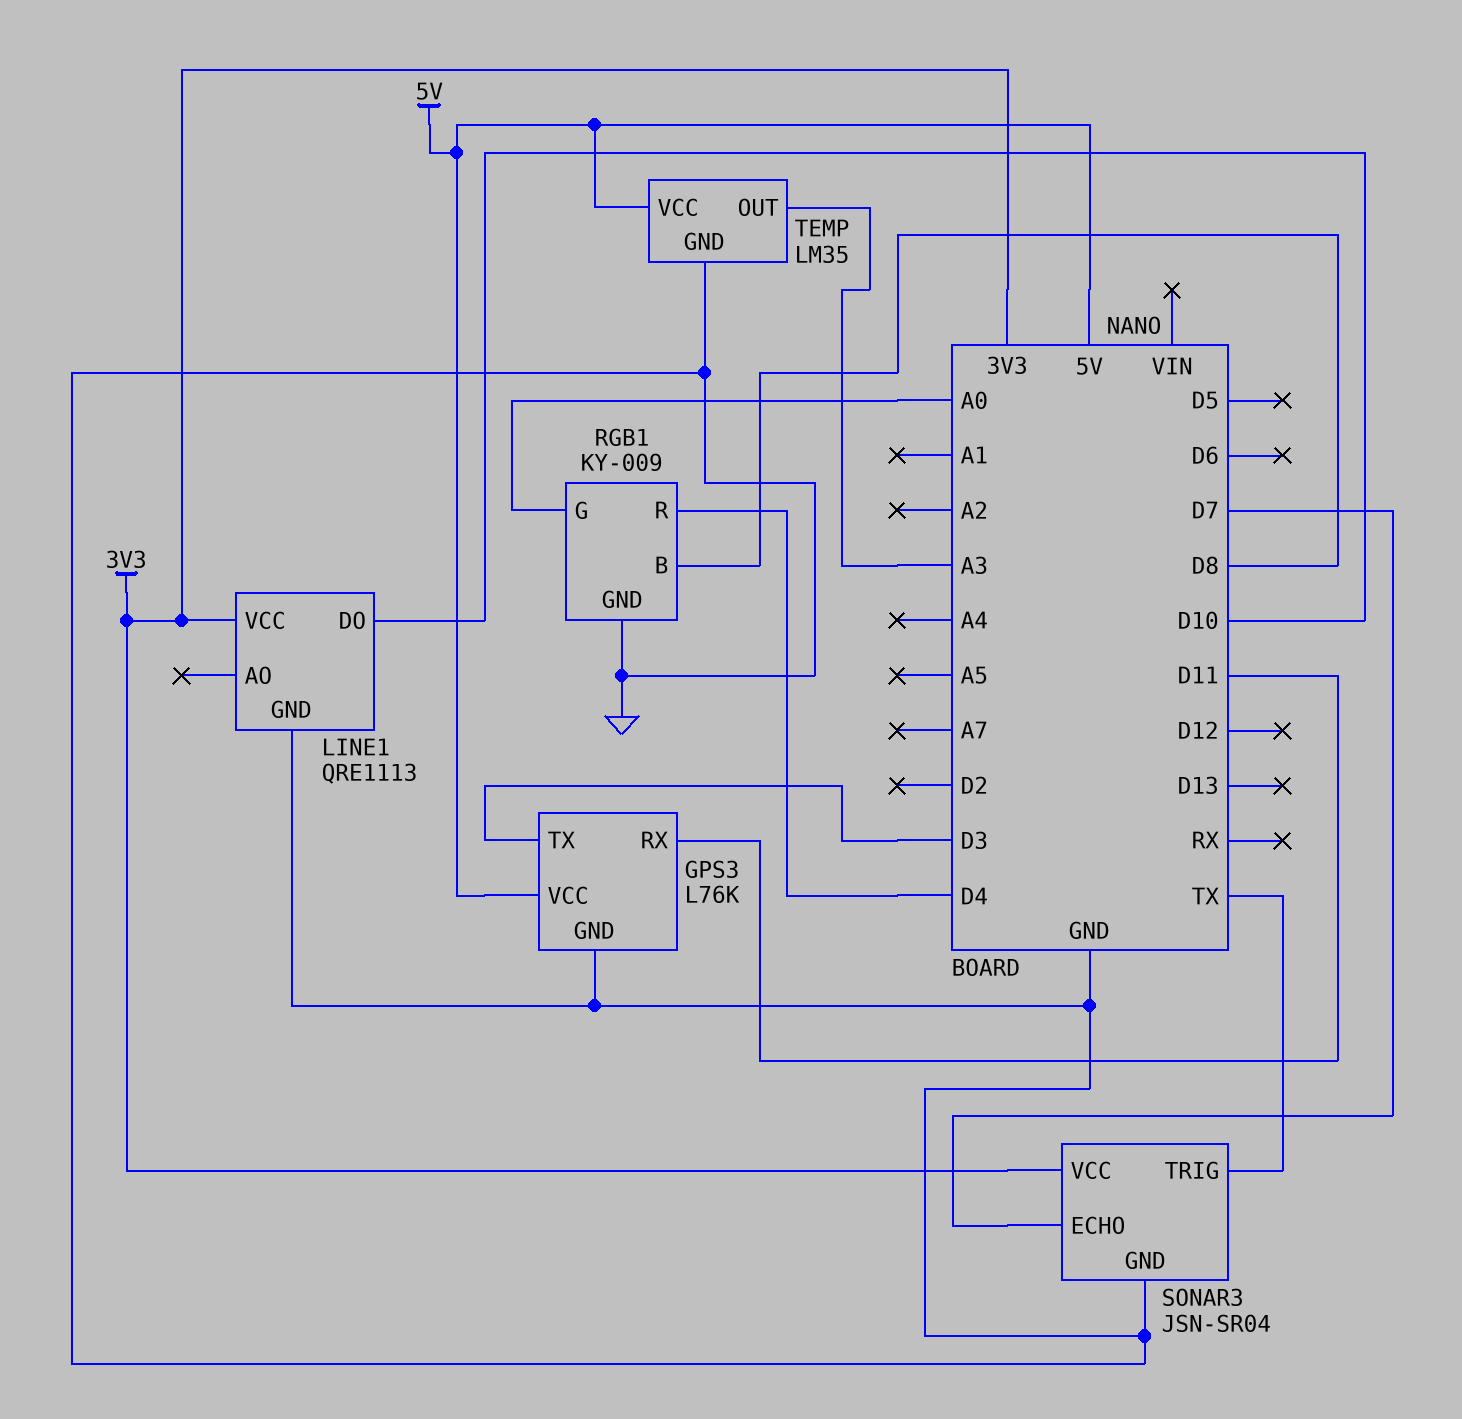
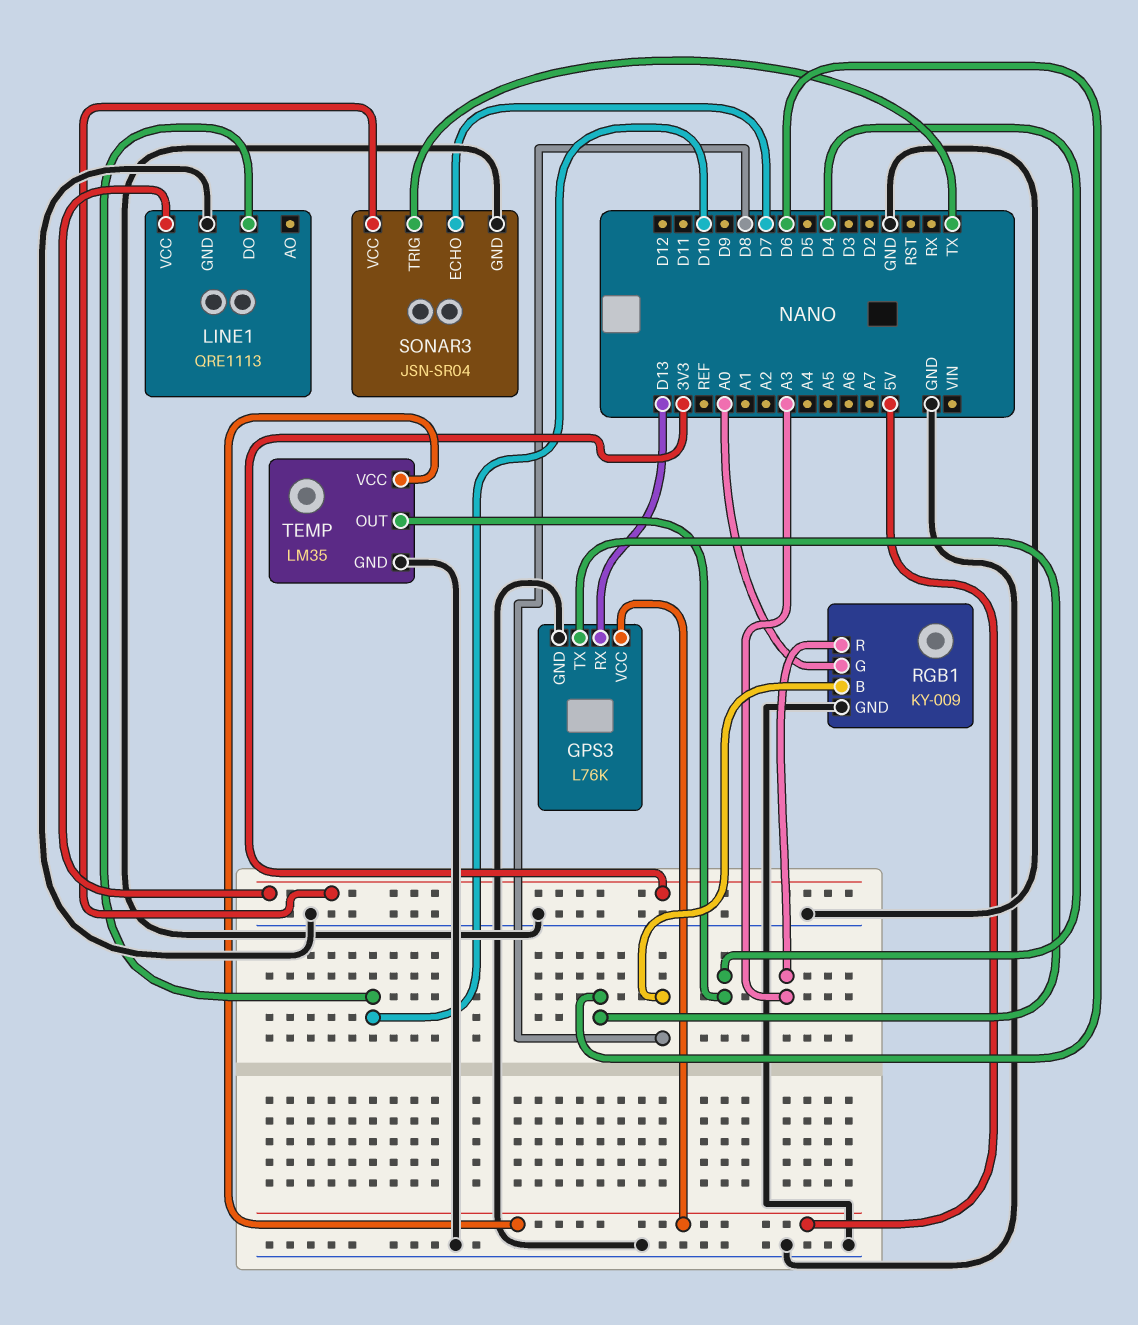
GPS3 pin RX: D11 -> D13
GPS3 pin TX: D3 -> D6
RGB1 pin R: D4 -> A3
TEMP pin OUT: A3 -> D4

